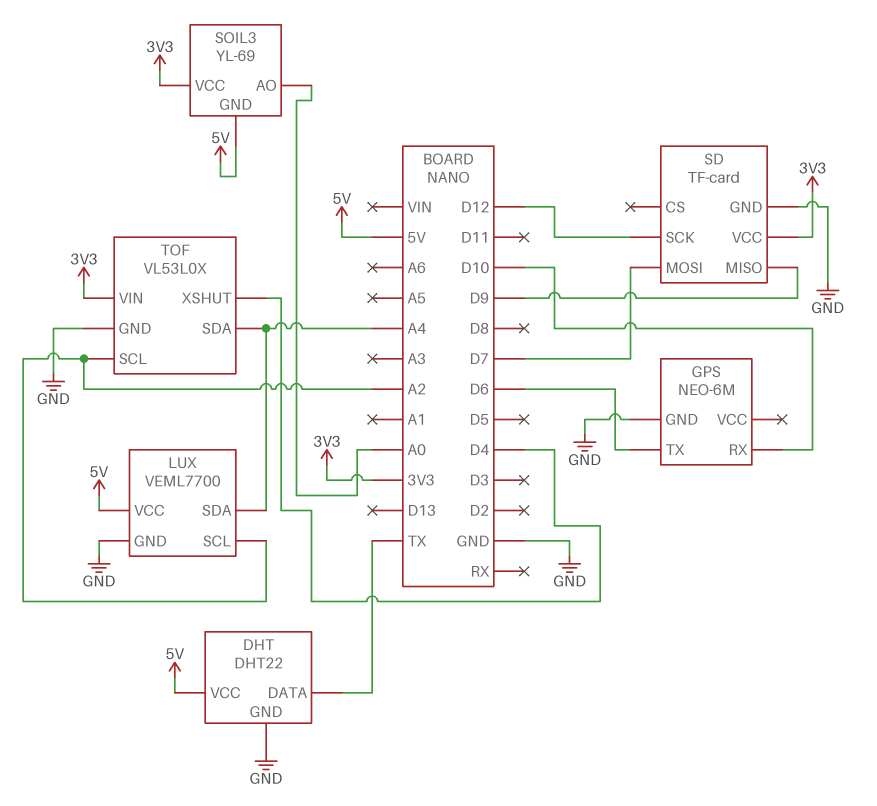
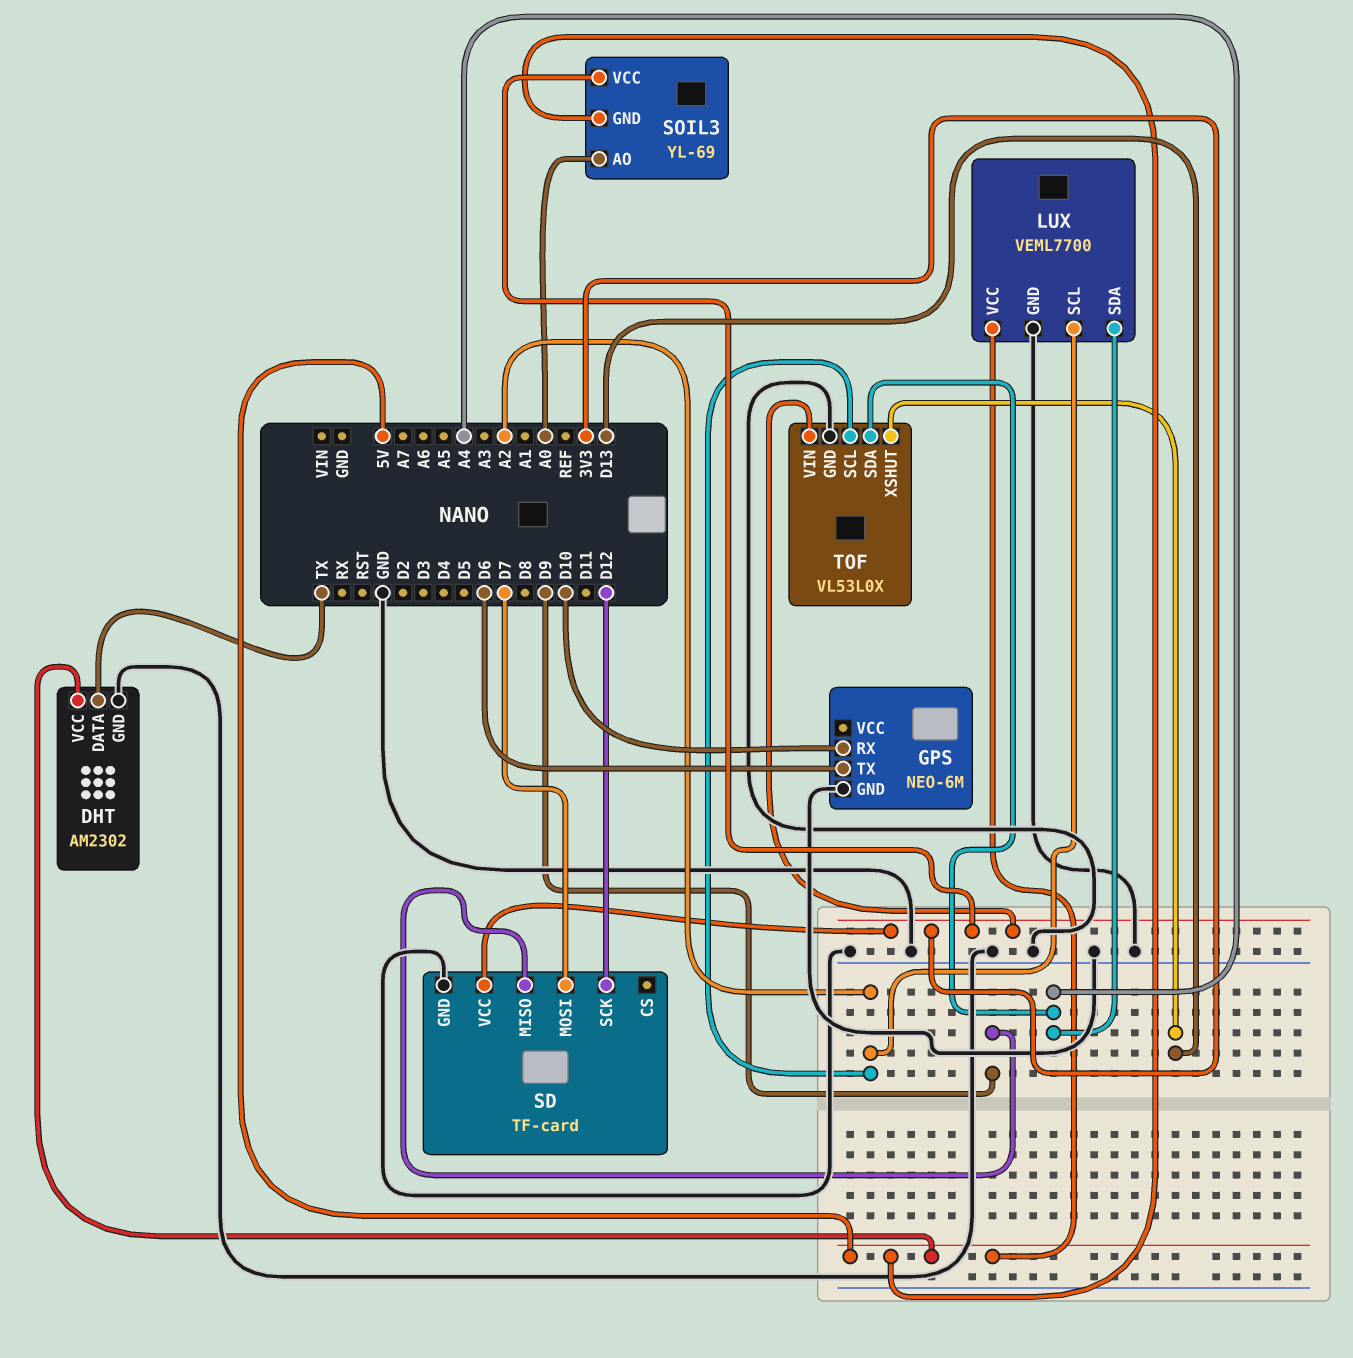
DHT: DHT22 -> AM2302
TOF pin XSHUT: D4 -> D13

